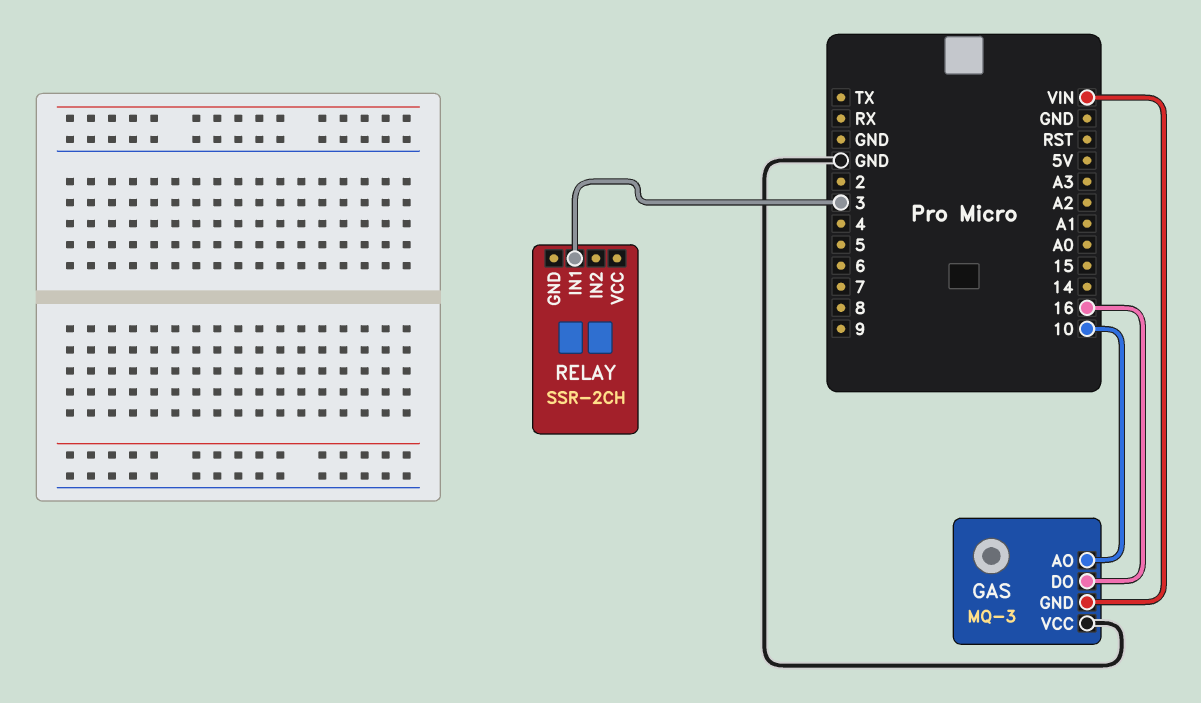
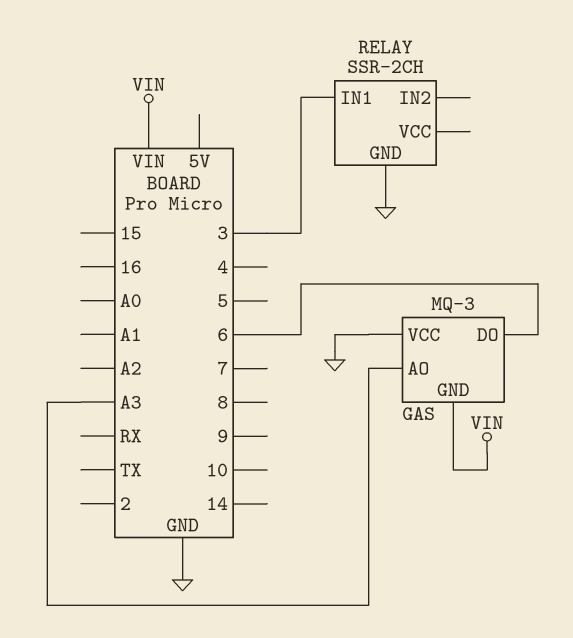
GAS pin AO: 10 -> A3
GAS pin DO: 16 -> 6
RELAY pin GND: none -> GND

